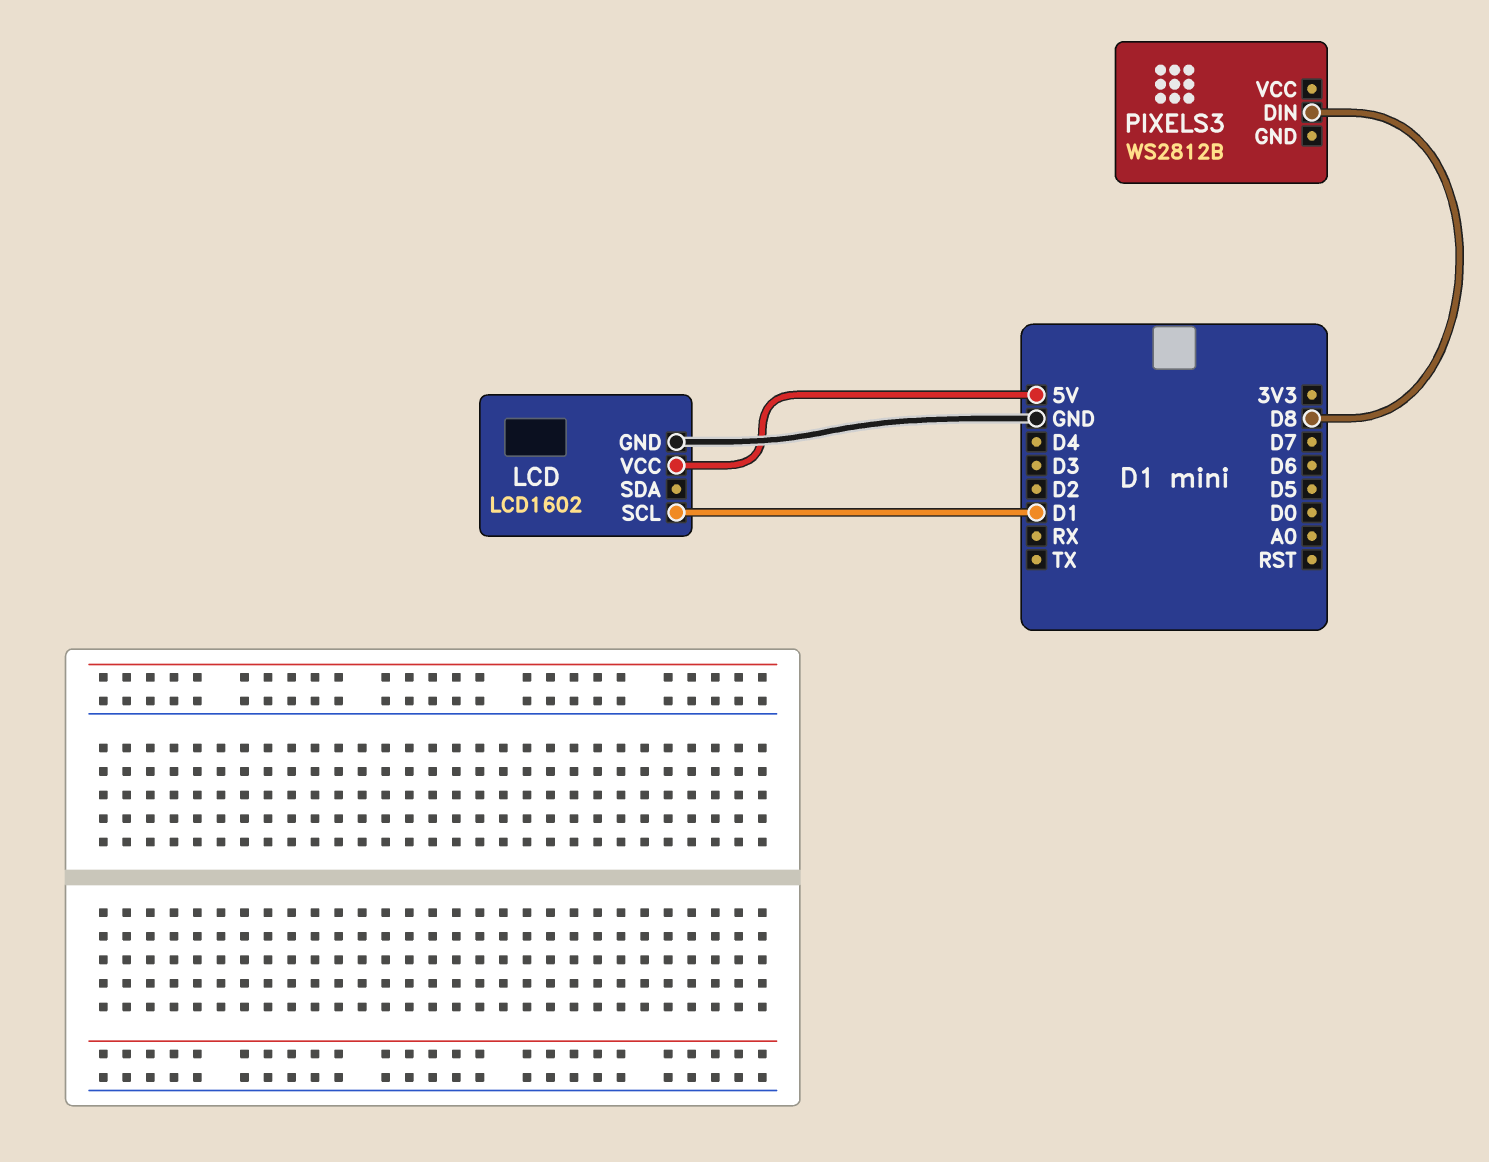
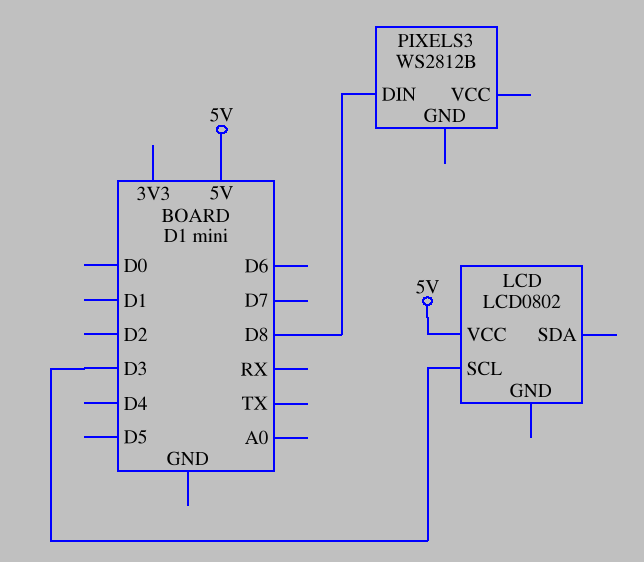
LCD: LCD1602 -> LCD0802
LCD pin GND: GND -> none
LCD pin SCL: D1 -> D3

